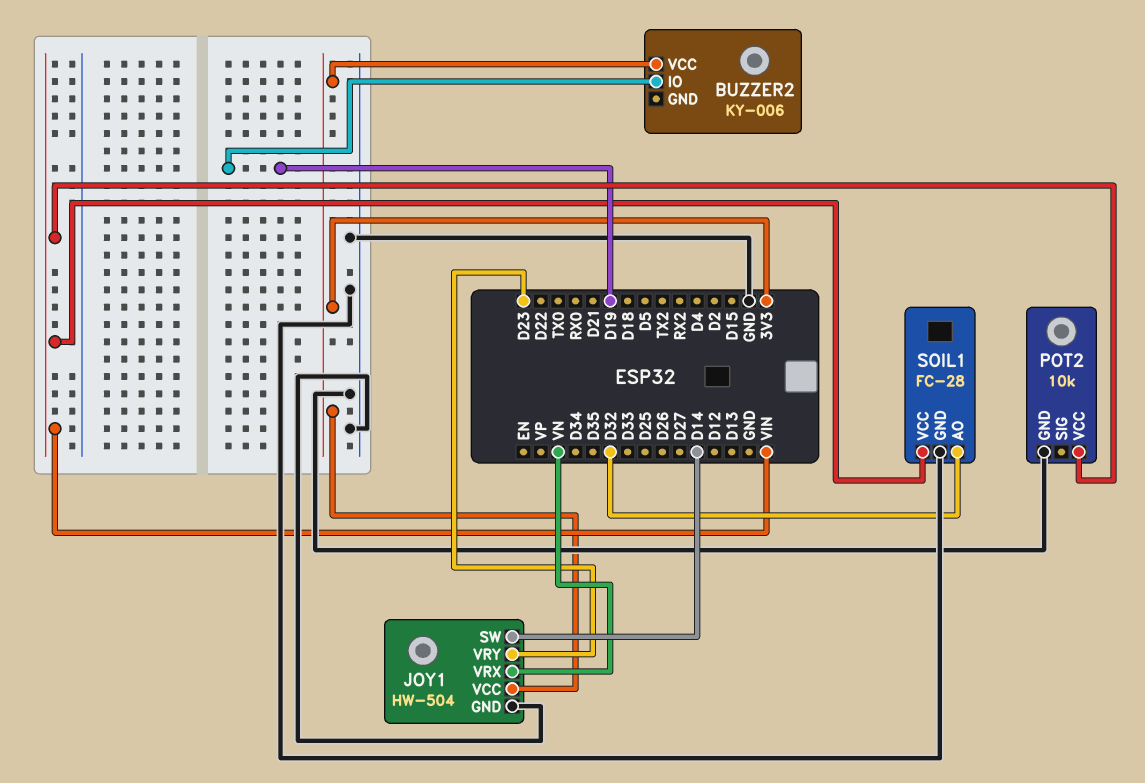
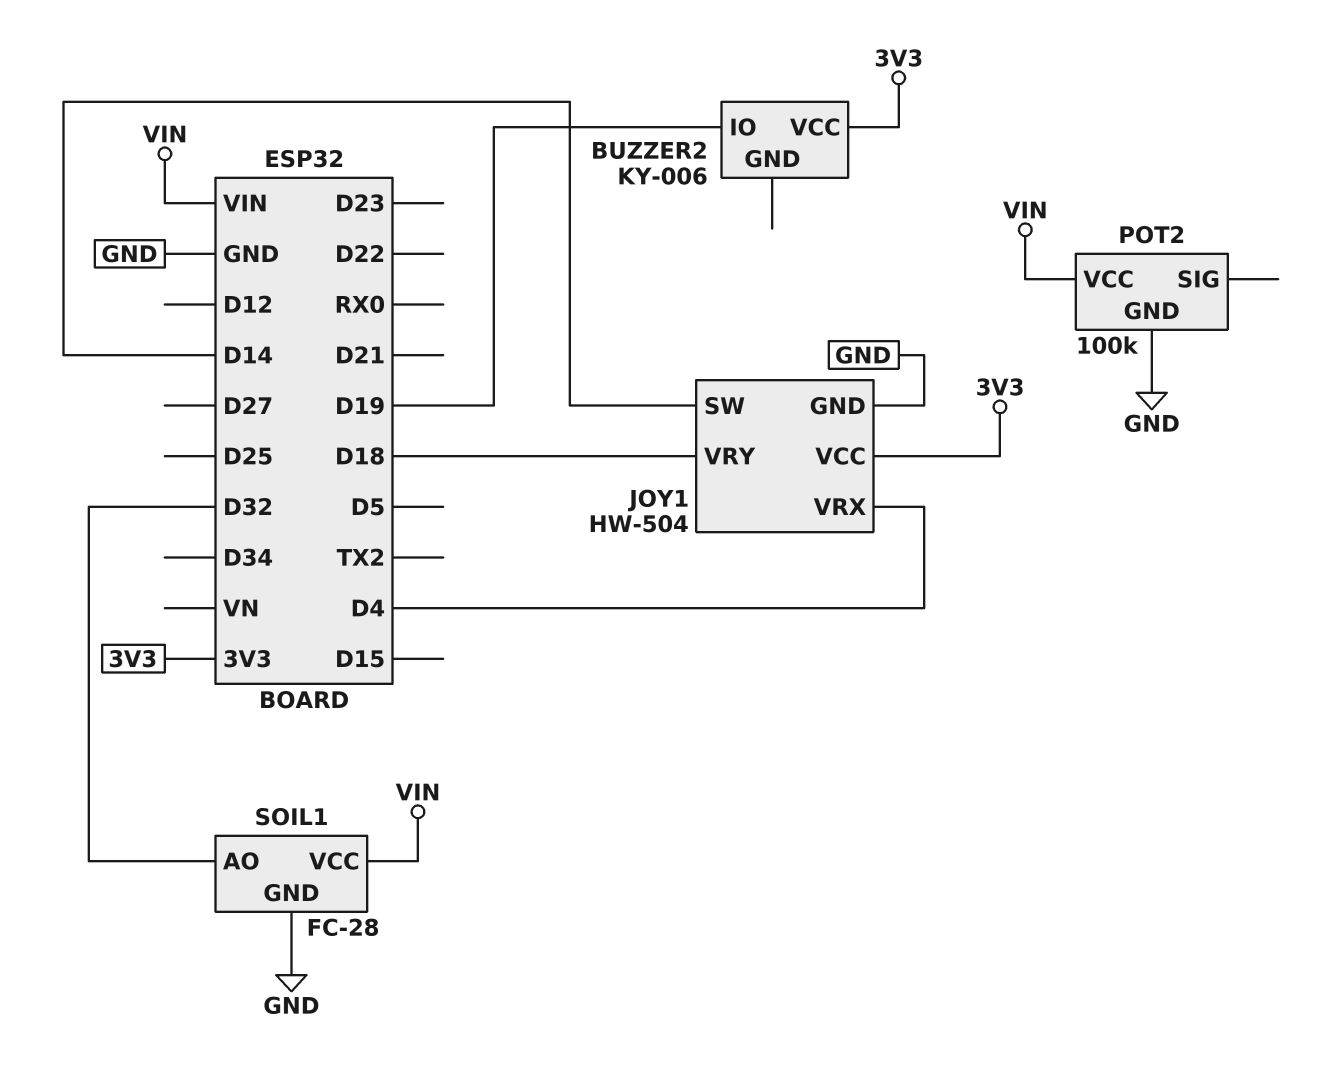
JOY1 pin VRX: VN -> D4
JOY1 pin VRY: D23 -> D18
POT2: 10k -> 100k

